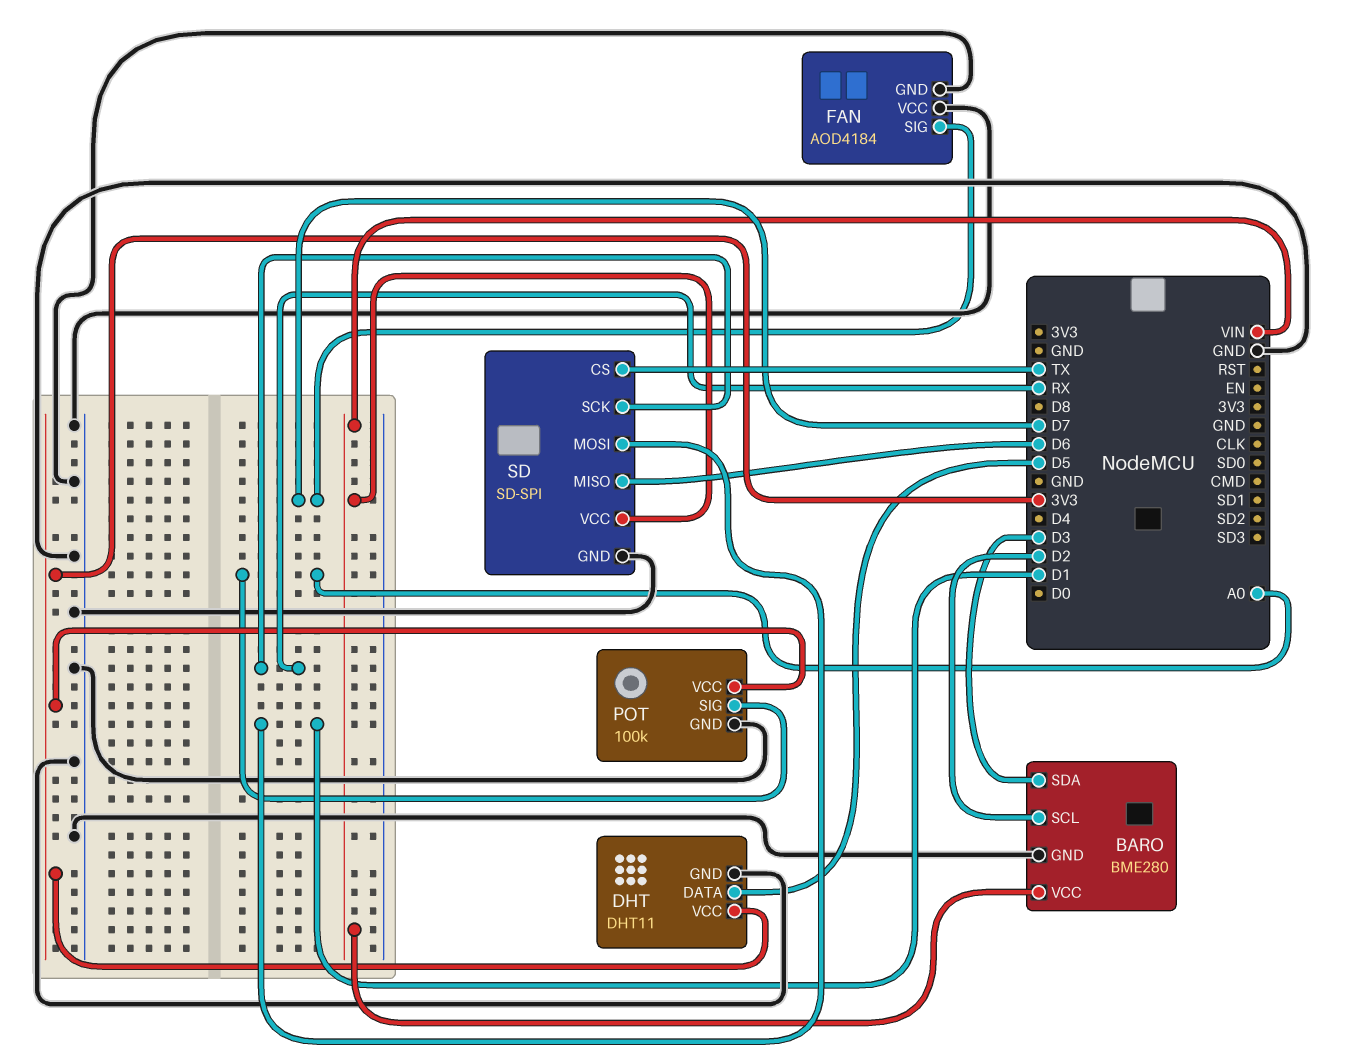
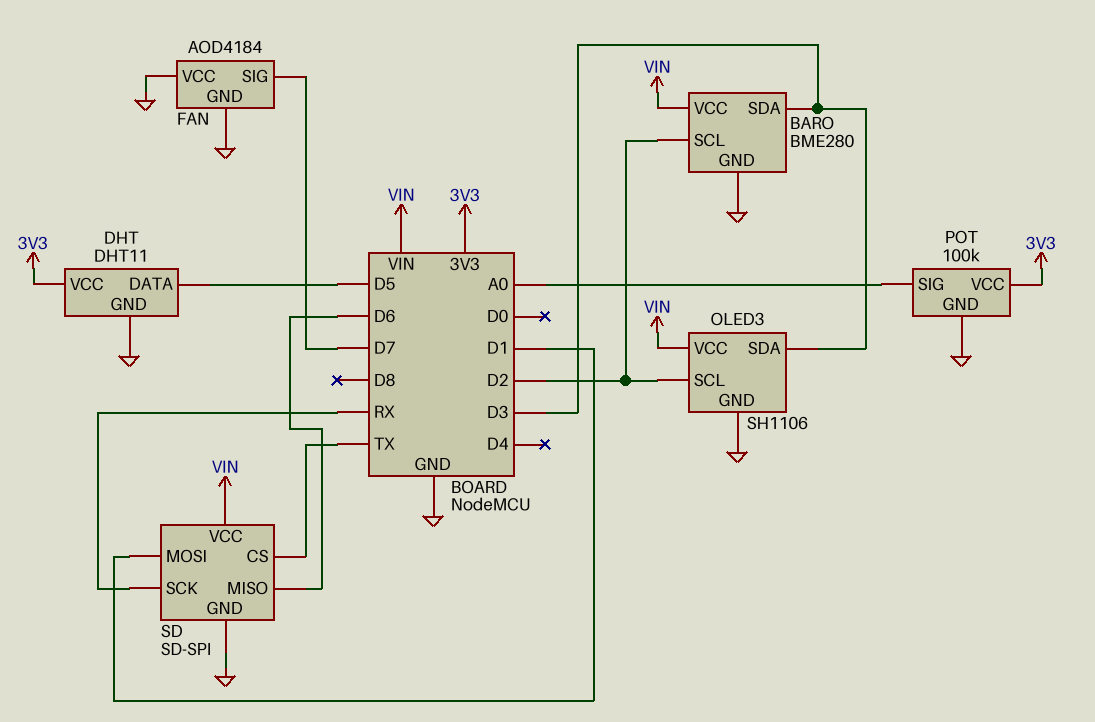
OLED3: none -> SH1106
OLED3 pin GND: none -> GND
OLED3 pin SCL: none -> D2
OLED3 pin SDA: none -> D3
OLED3 pin VCC: none -> VIN

